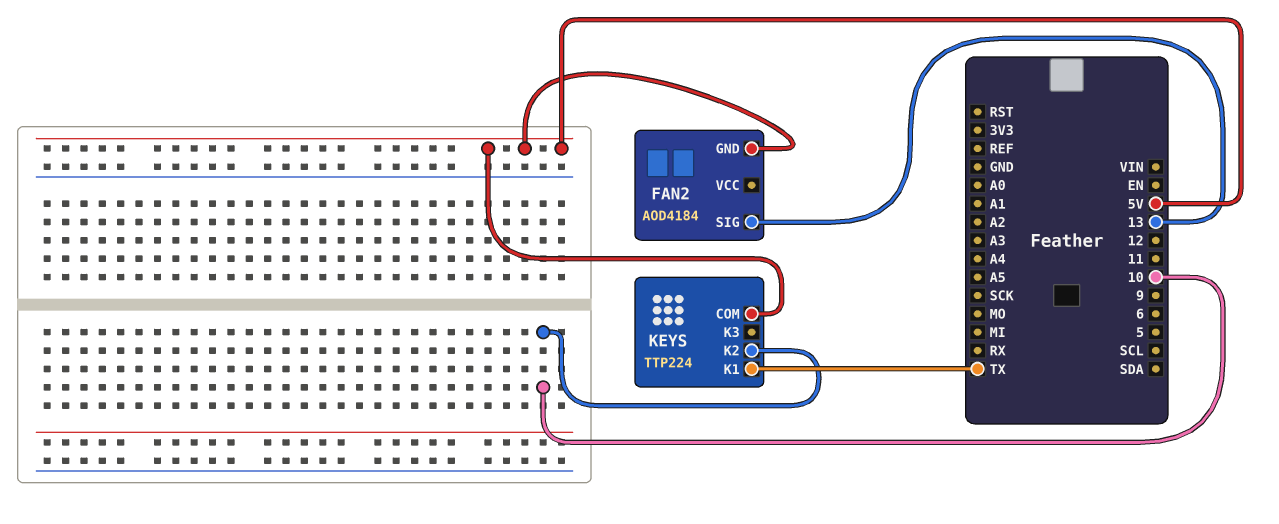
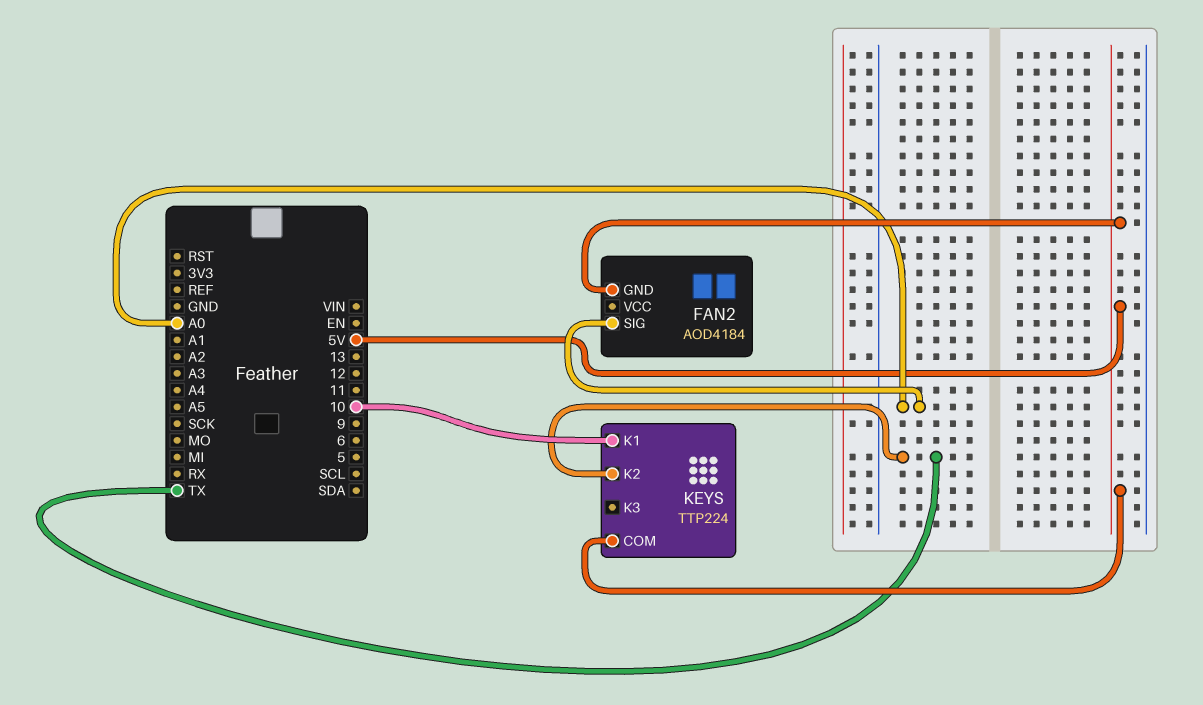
FAN2 pin SIG: 13 -> A0
KEYS pin K1: TX -> 10
KEYS pin K2: 10 -> TX

